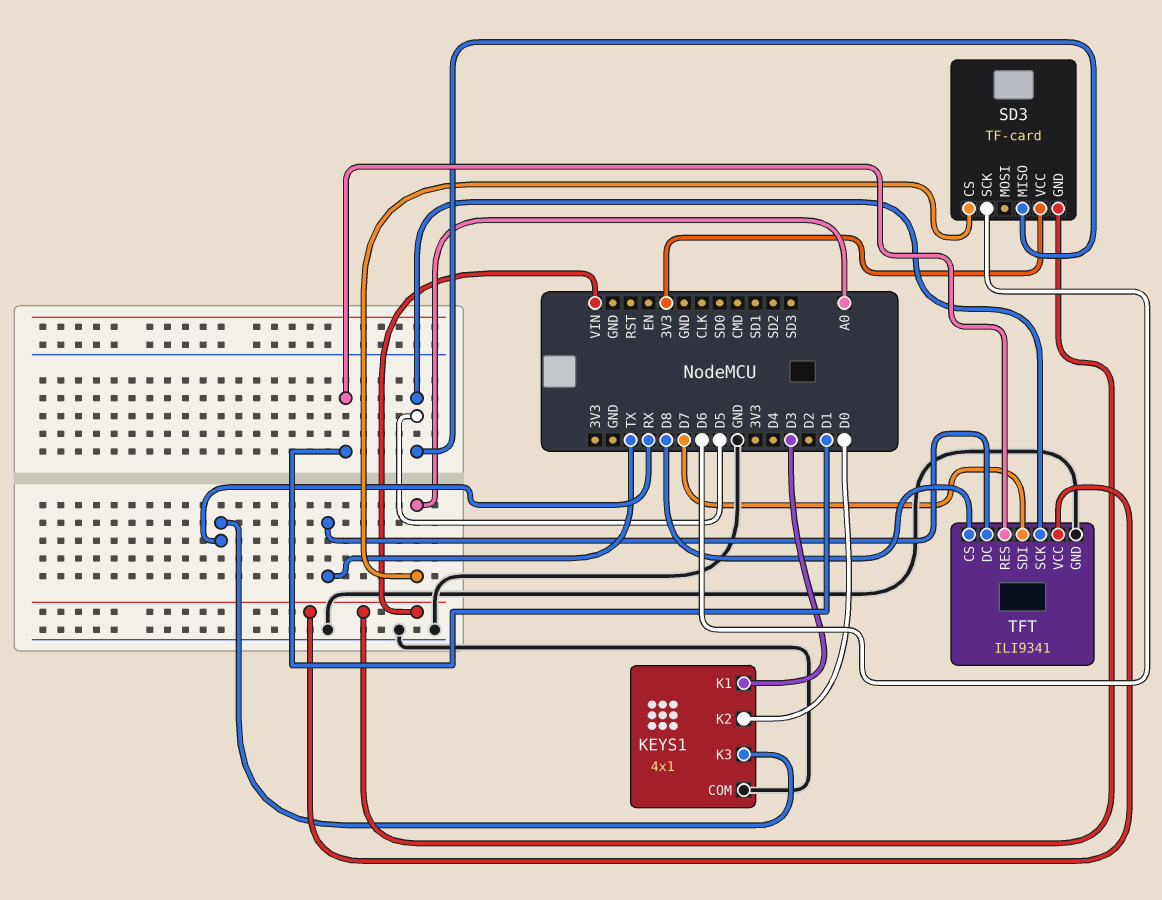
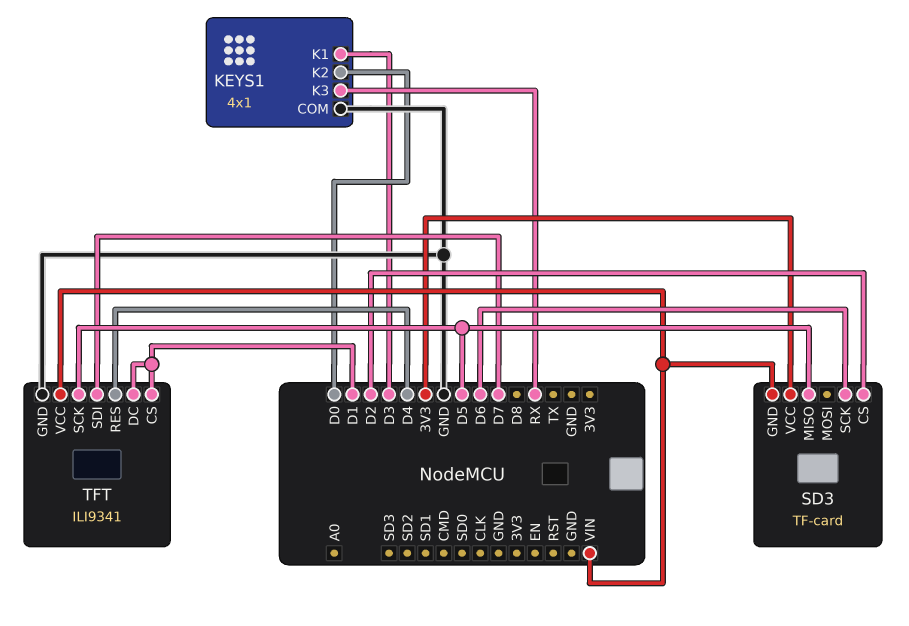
SD3 pin CS: A0 -> D2
TFT pin CS: D8 -> D1
TFT pin DC: TX -> D1
TFT pin RES: D1 -> D4

